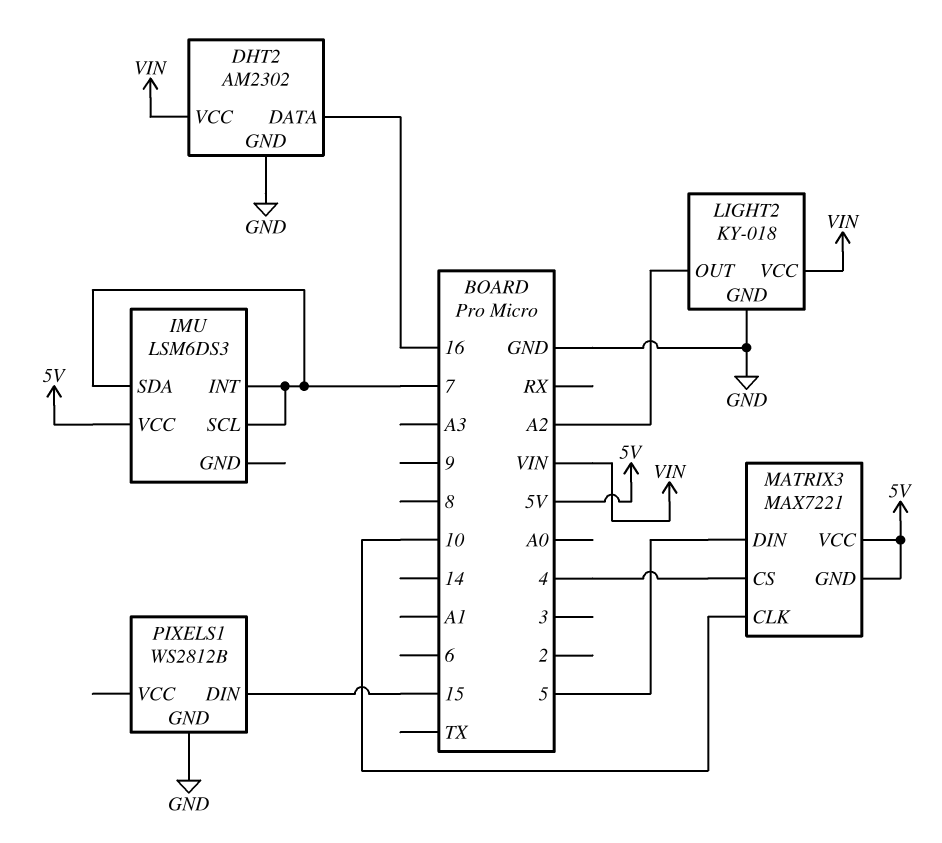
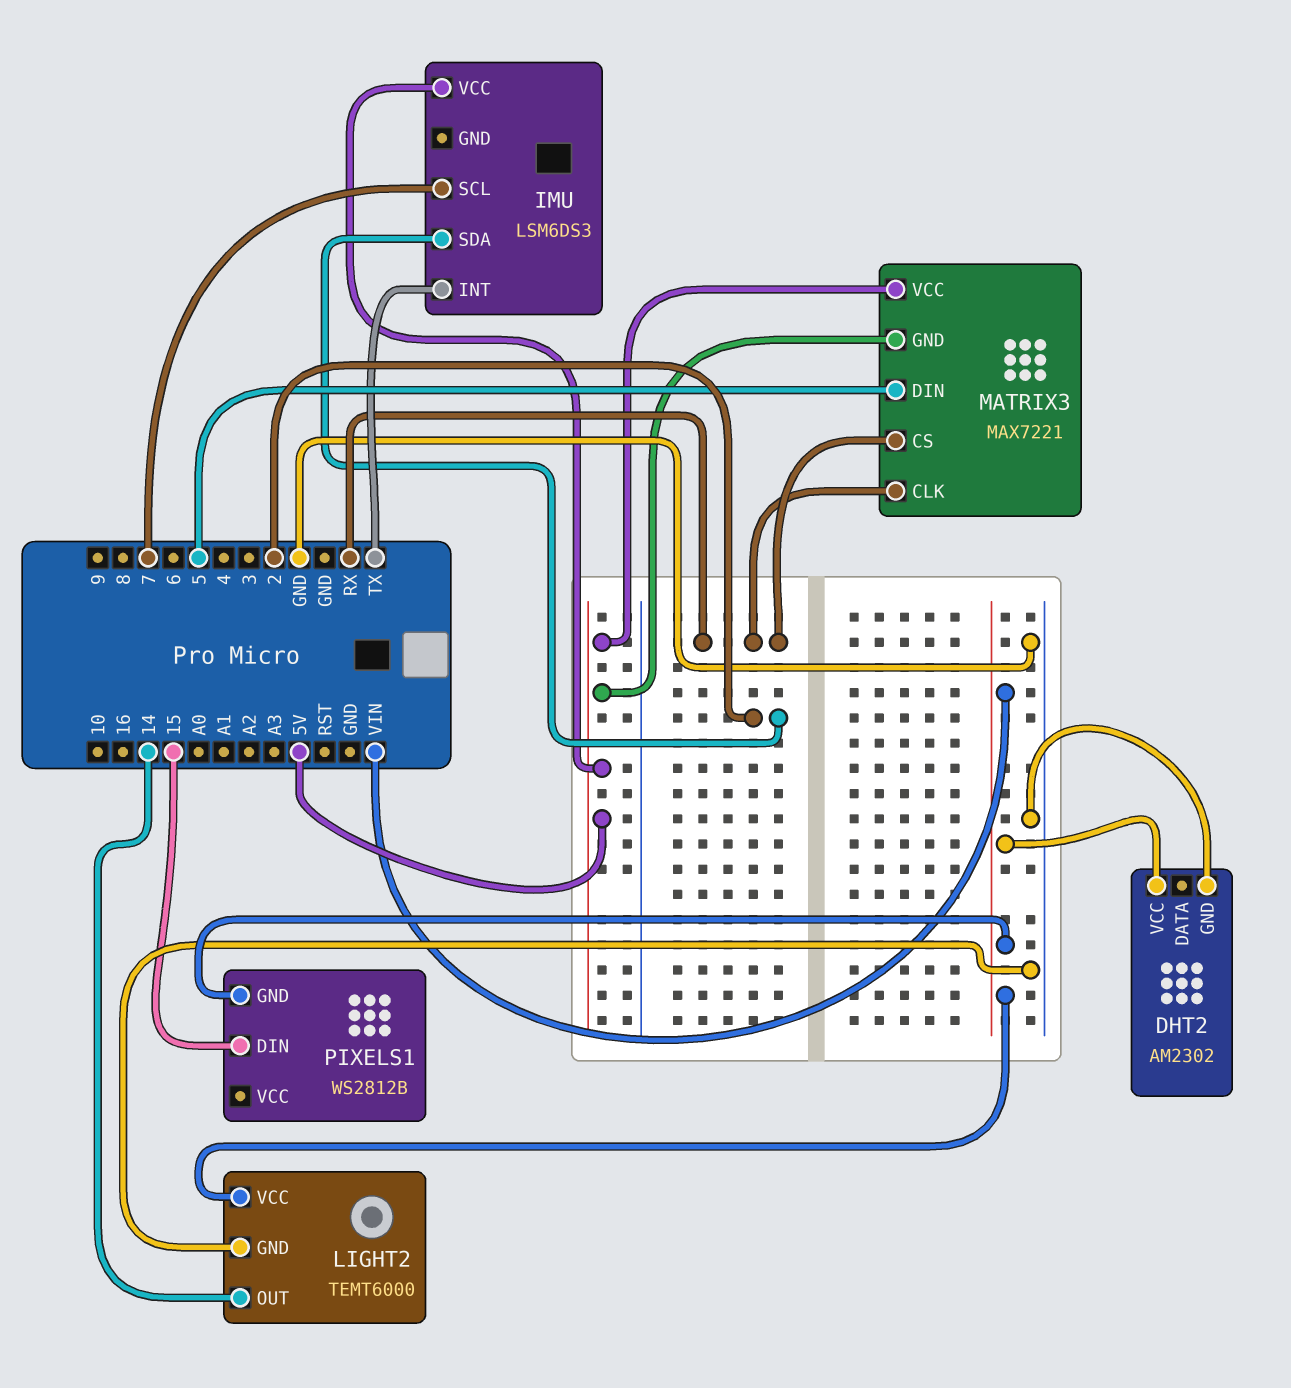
DHT2 pin DATA: 16 -> none
IMU pin INT: 7 -> TX
IMU pin SDA: 7 -> 2
LIGHT2: KY-018 -> TEMT6000
LIGHT2 pin OUT: A2 -> 14
MATRIX3 pin CLK: 10 -> RX
MATRIX3 pin CS: 4 -> RX
PIXELS1 pin GND: GND -> VIN

